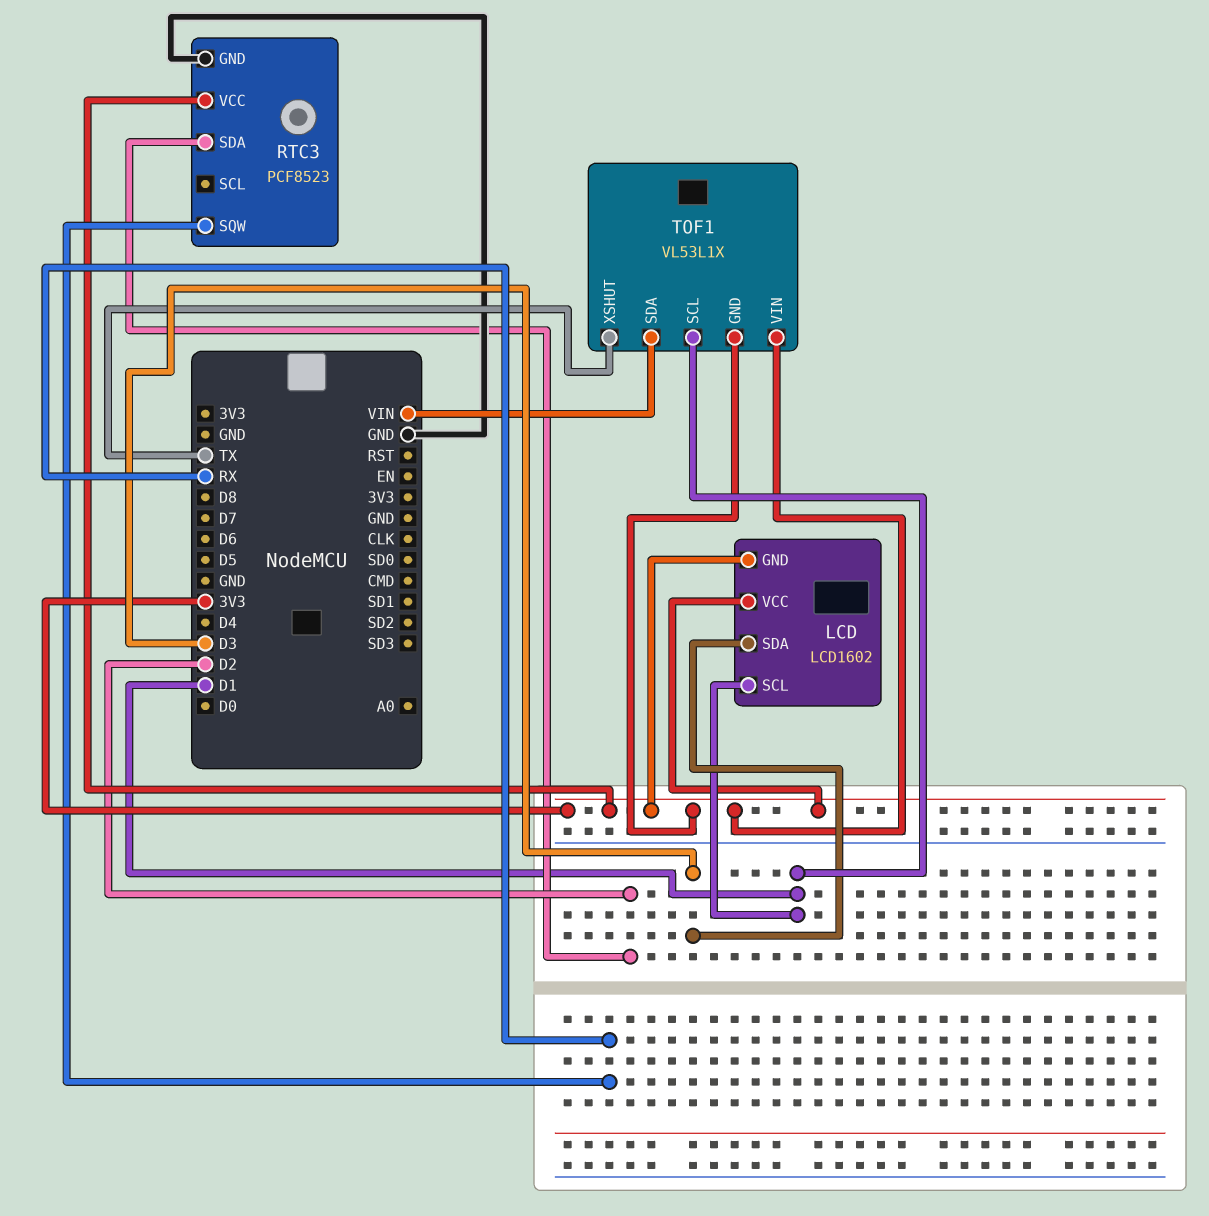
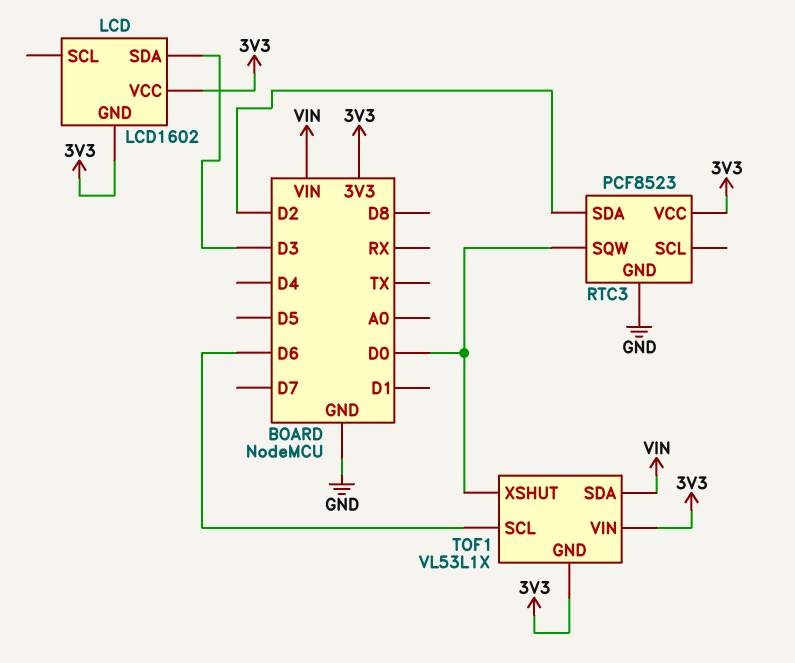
LCD pin SCL: D1 -> none
RTC3 pin SQW: RX -> D0
TOF1 pin SCL: D1 -> D6
TOF1 pin XSHUT: TX -> D0

